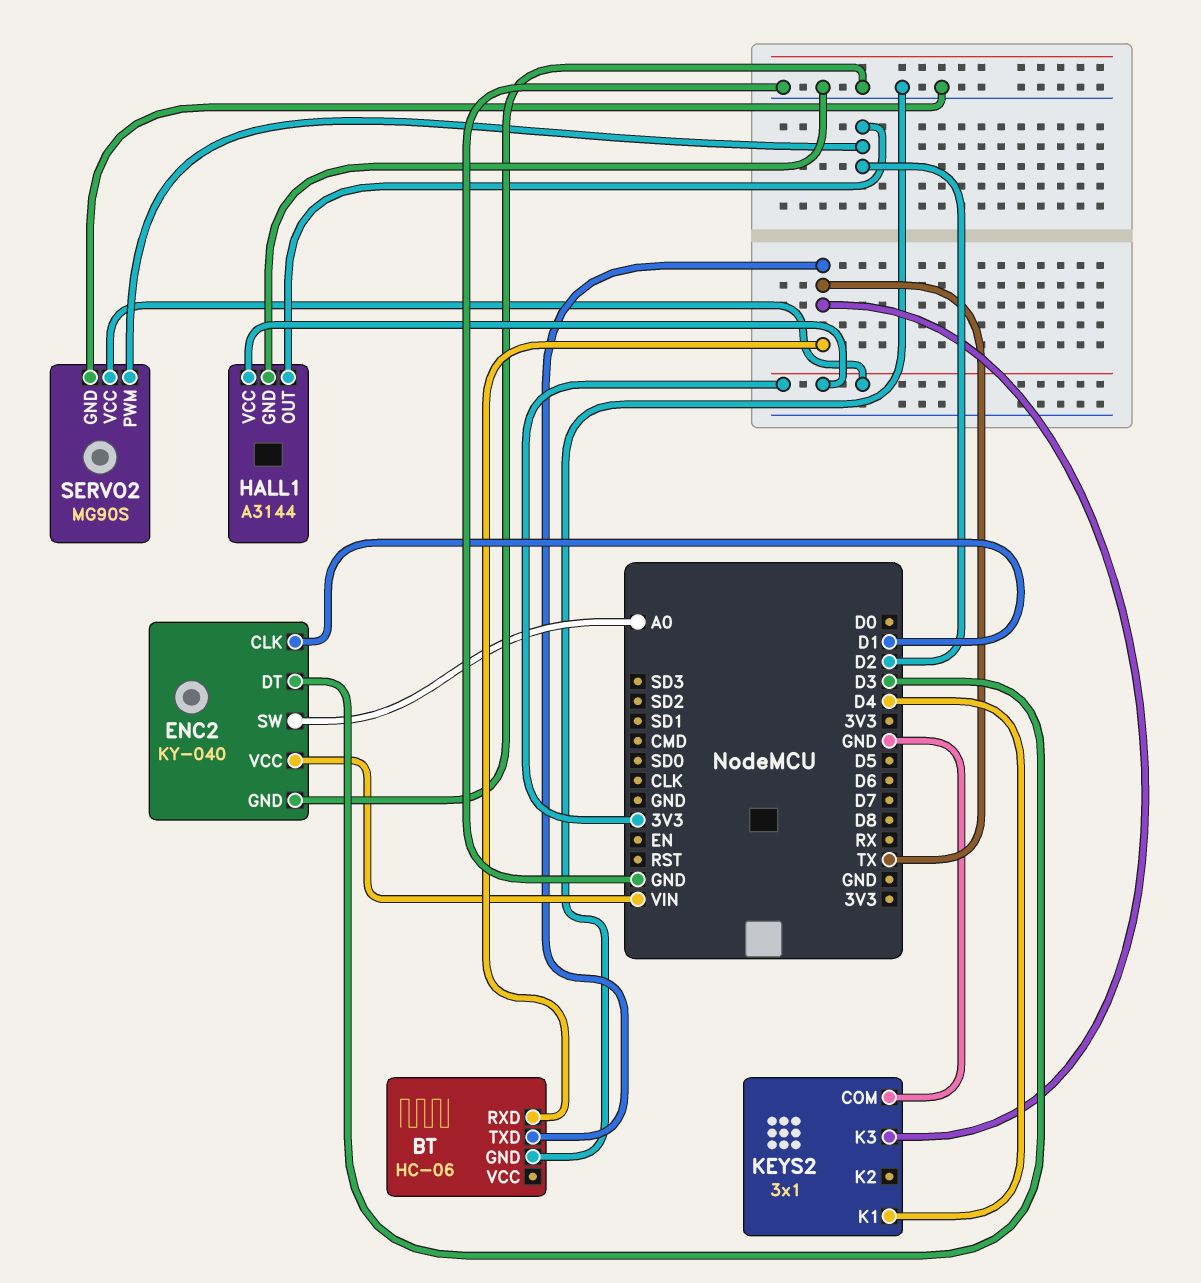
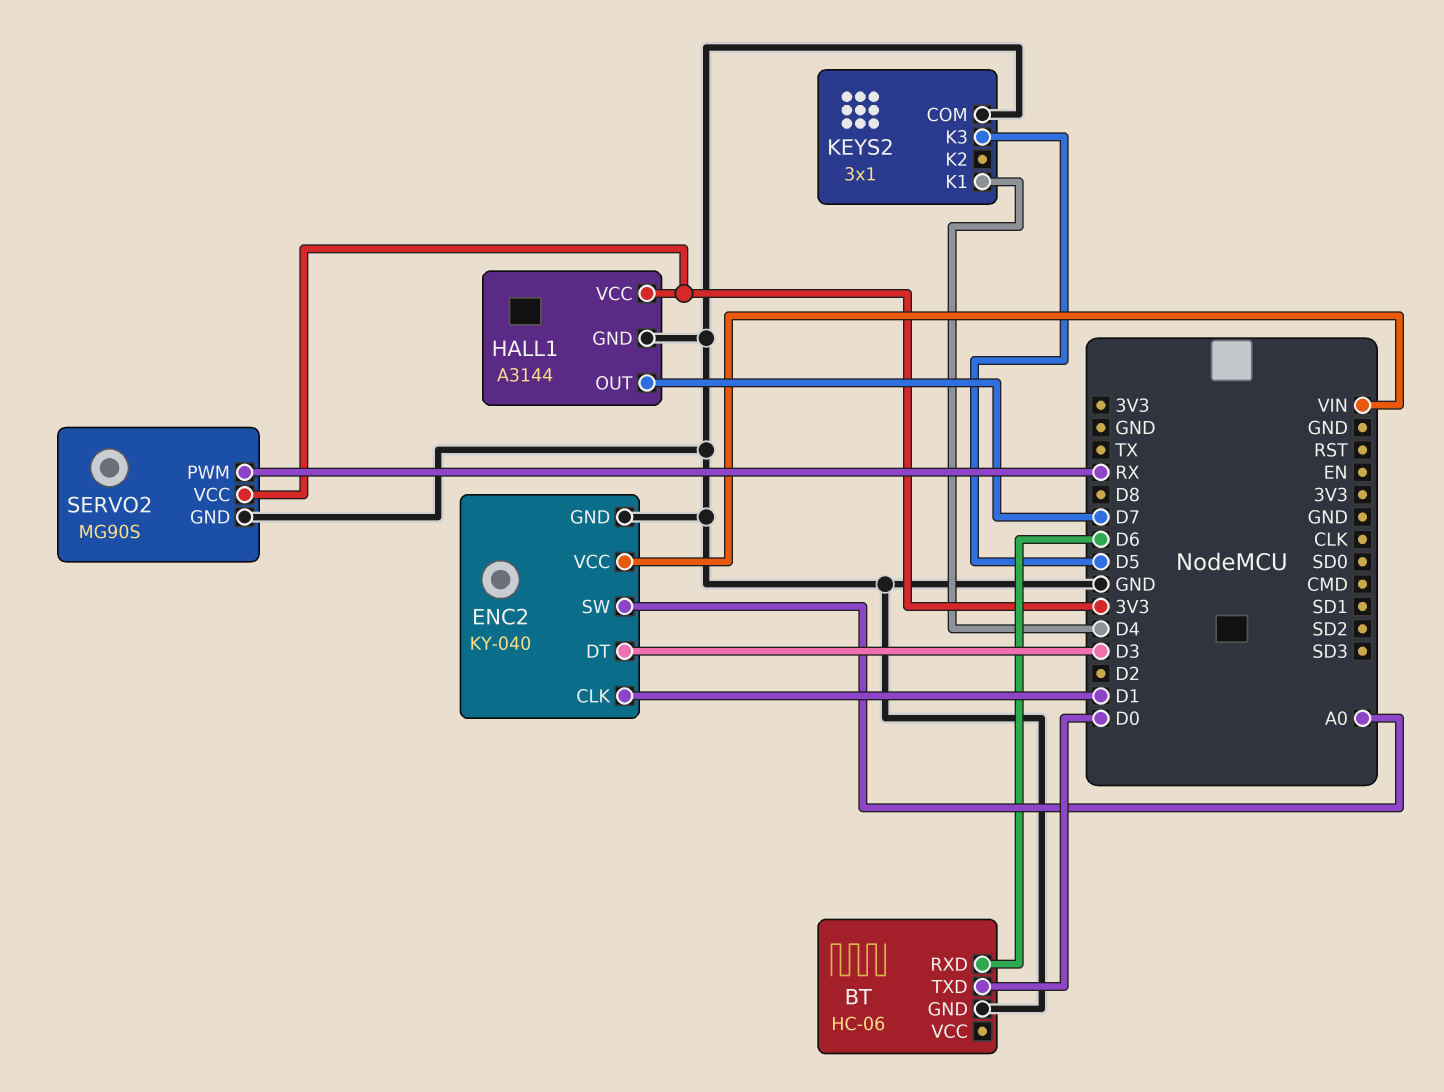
BT pin RXD: TX -> D6
BT pin TXD: TX -> D0
HALL1 pin OUT: D2 -> D7
KEYS2 pin K3: TX -> D5
SERVO2 pin PWM: D2 -> RX

